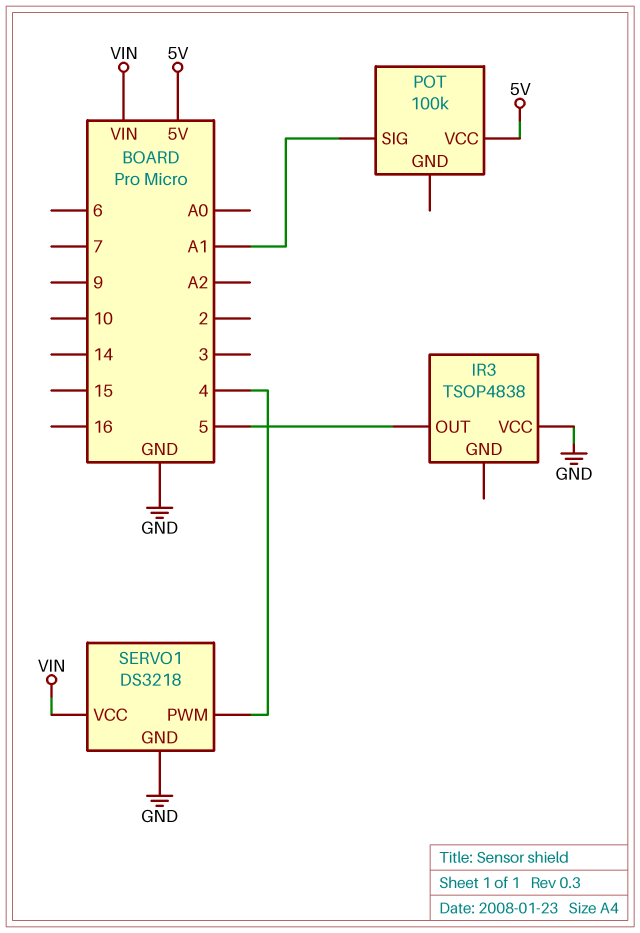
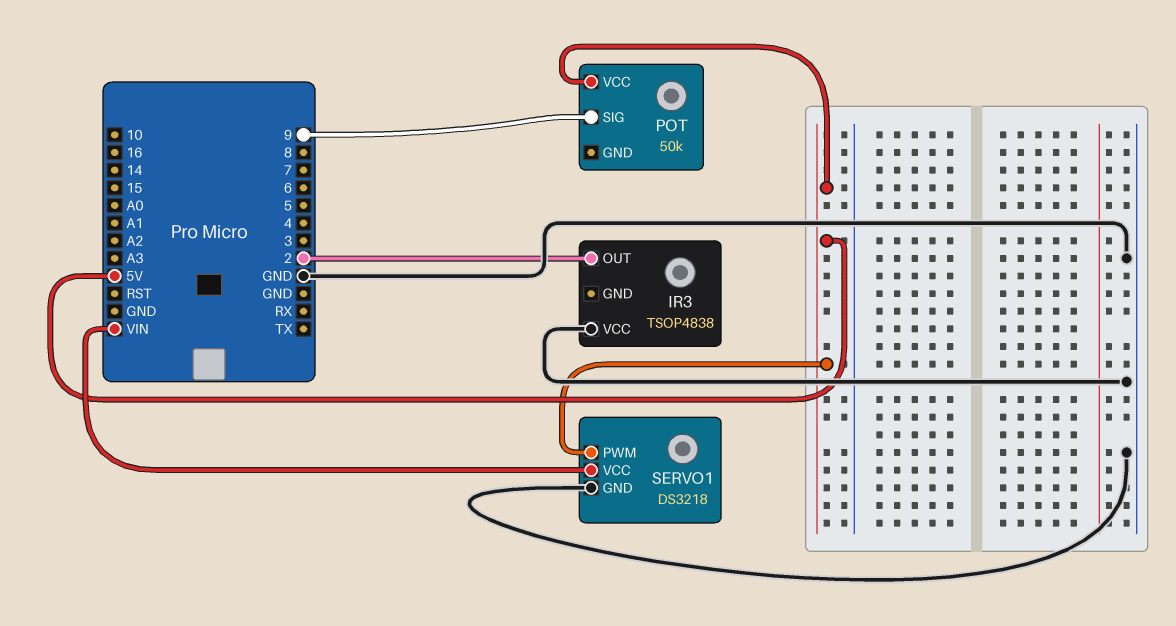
IR3 pin OUT: 5 -> 2
POT: 100k -> 50k
POT pin SIG: A1 -> 9
SERVO1 pin PWM: 4 -> 5V

